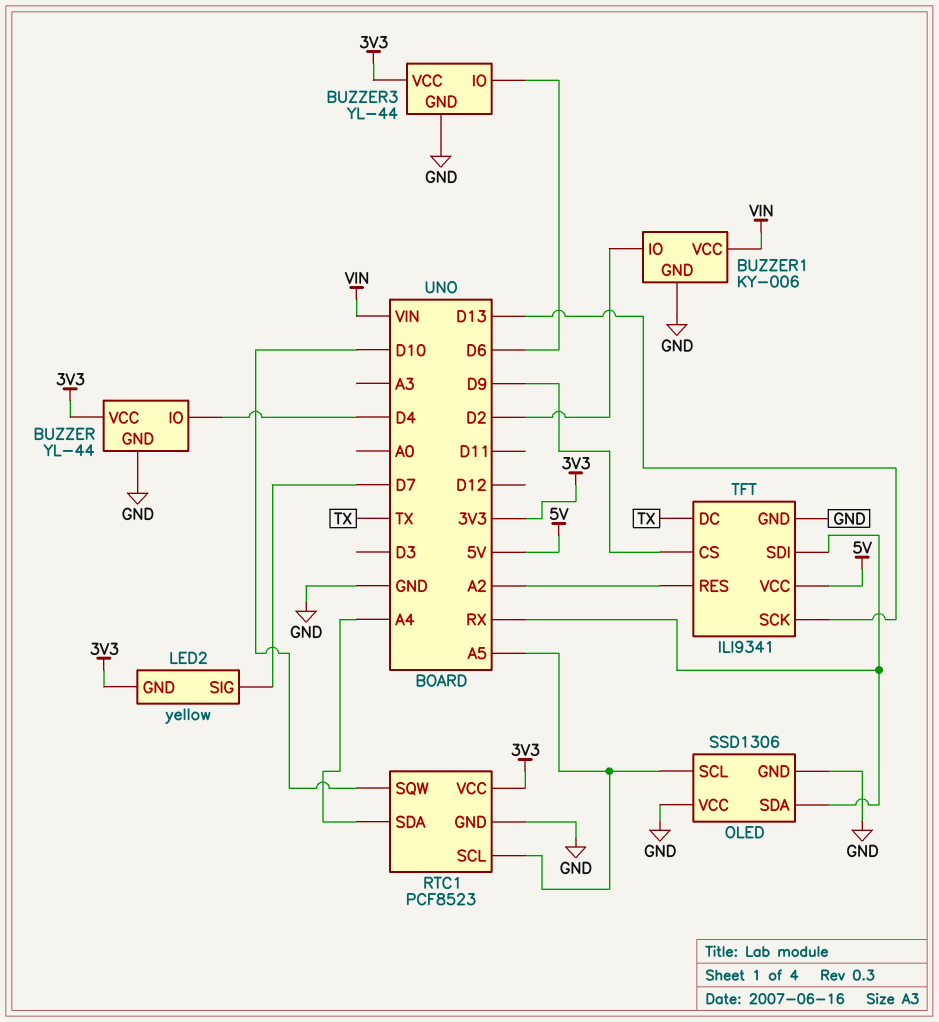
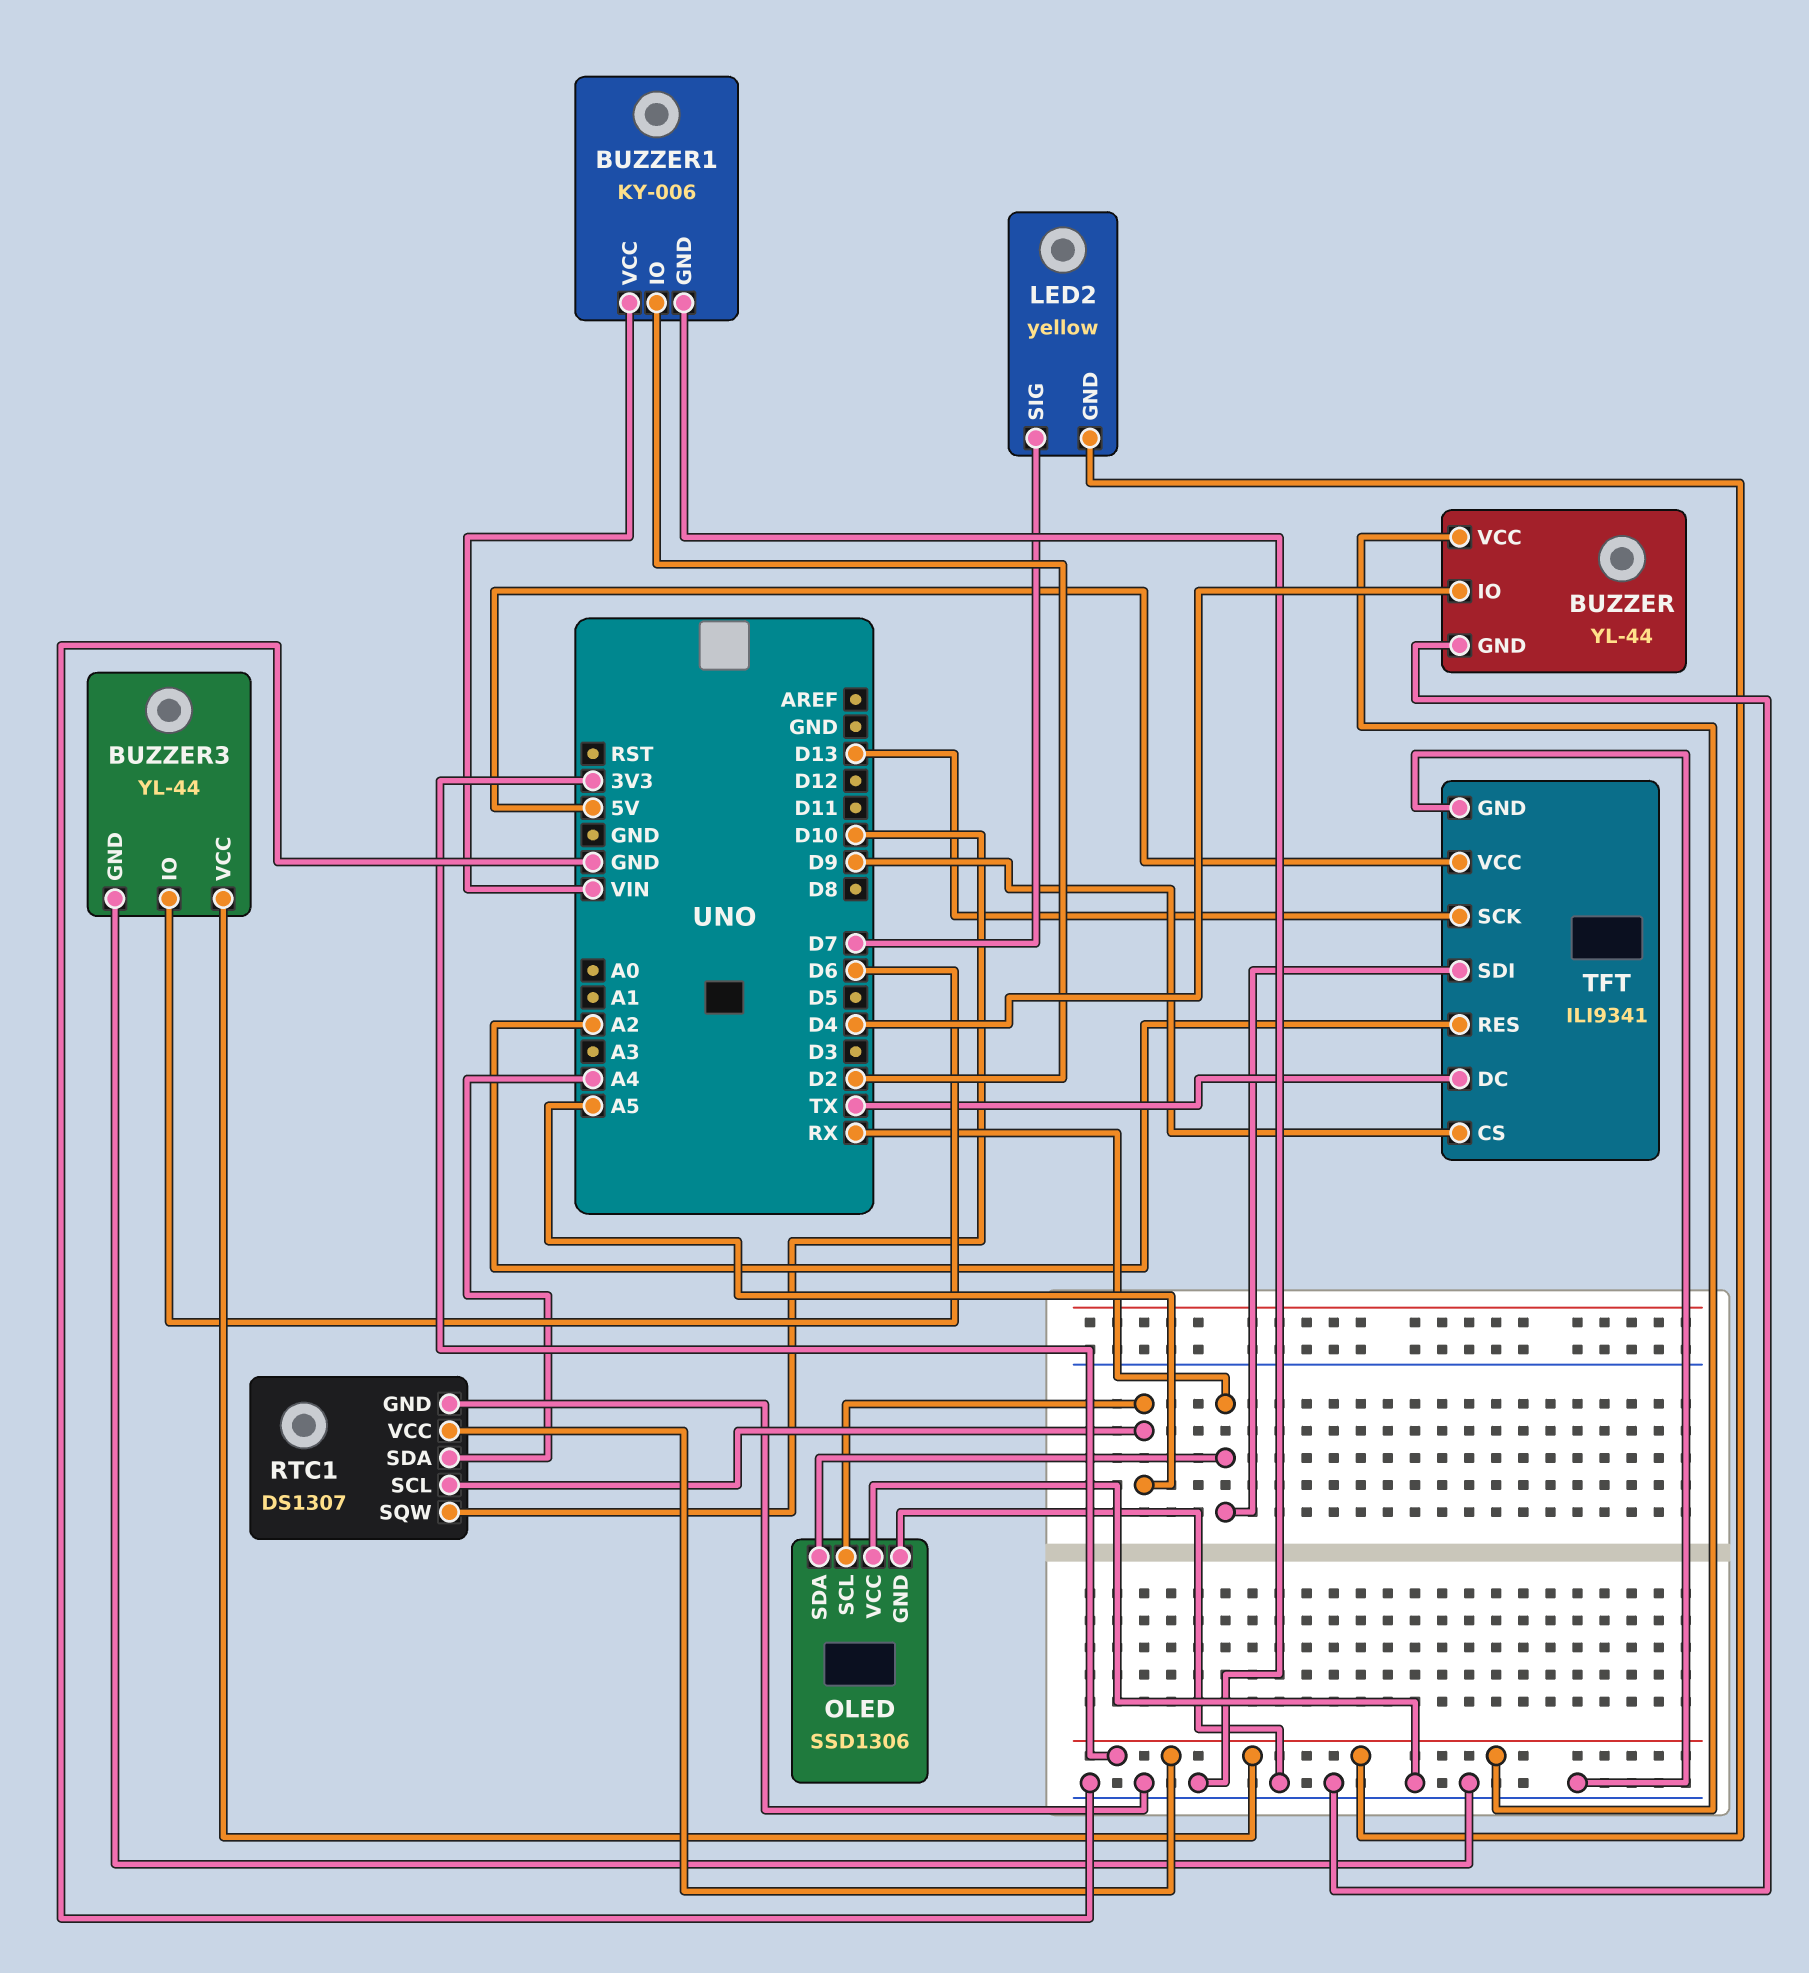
RTC1: PCF8523 -> DS1307

